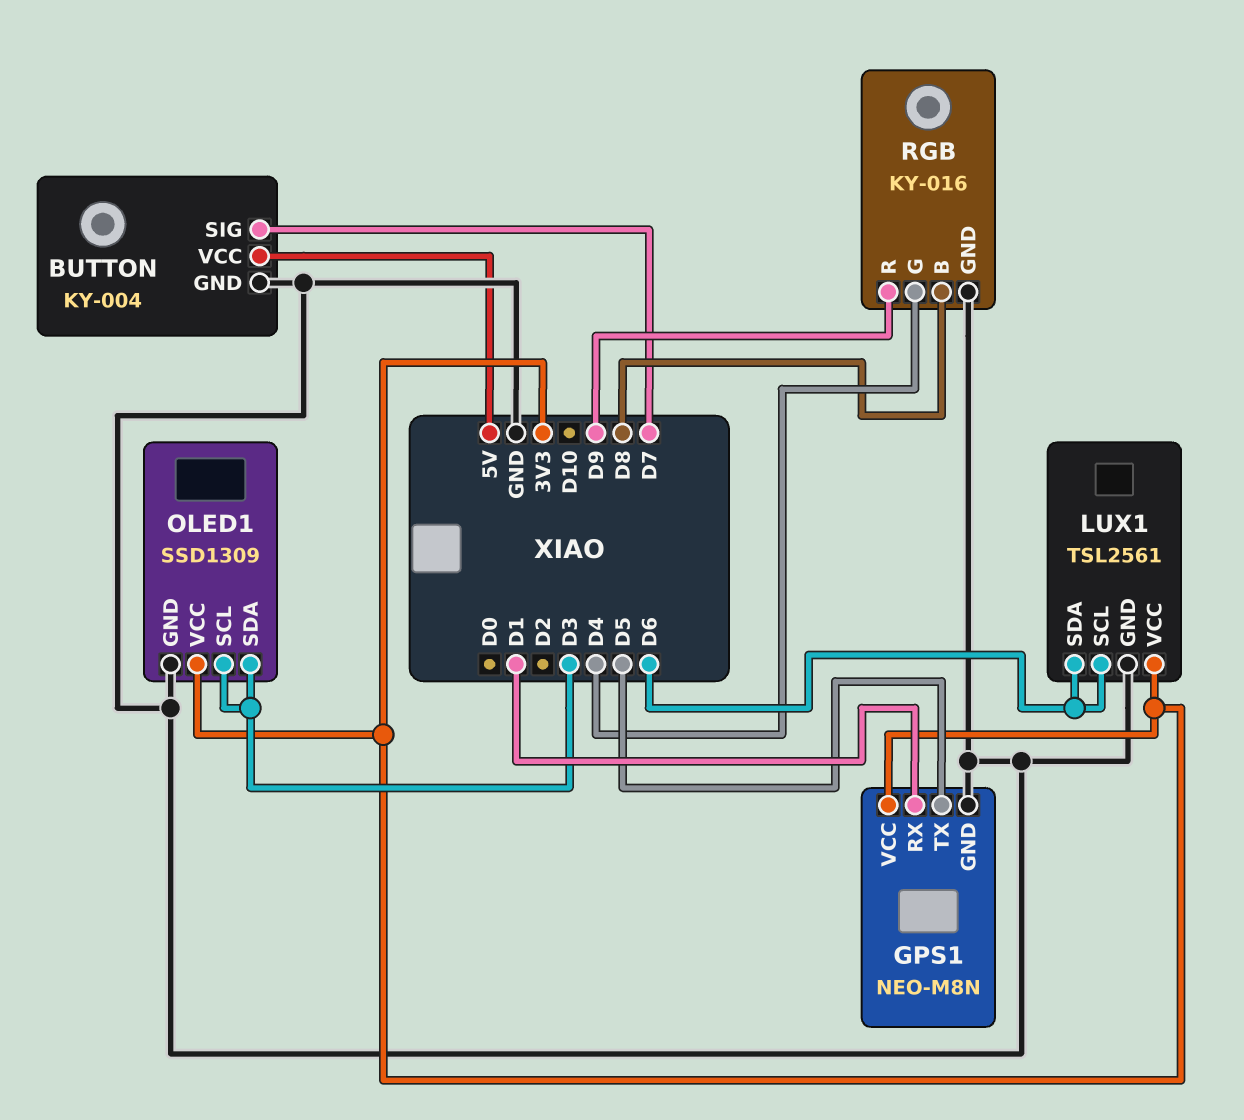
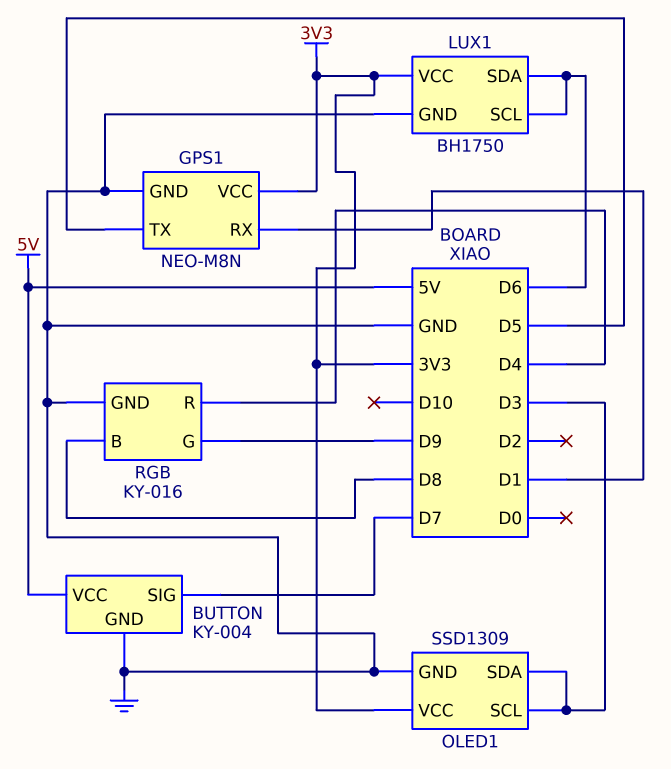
LUX1: TSL2561 -> BH1750
RGB pin G: D4 -> D9
RGB pin R: D9 -> D4

